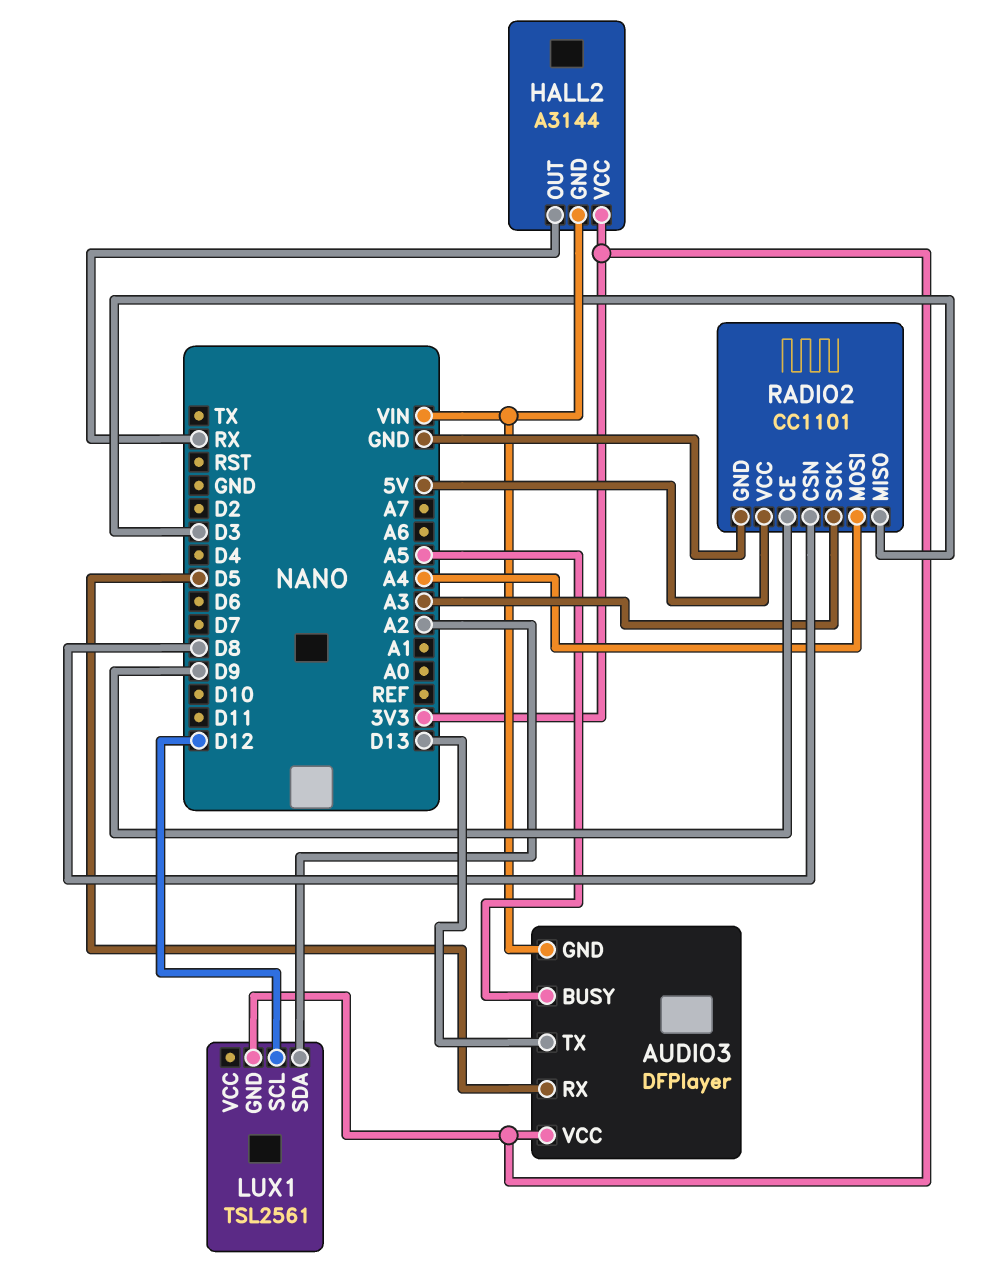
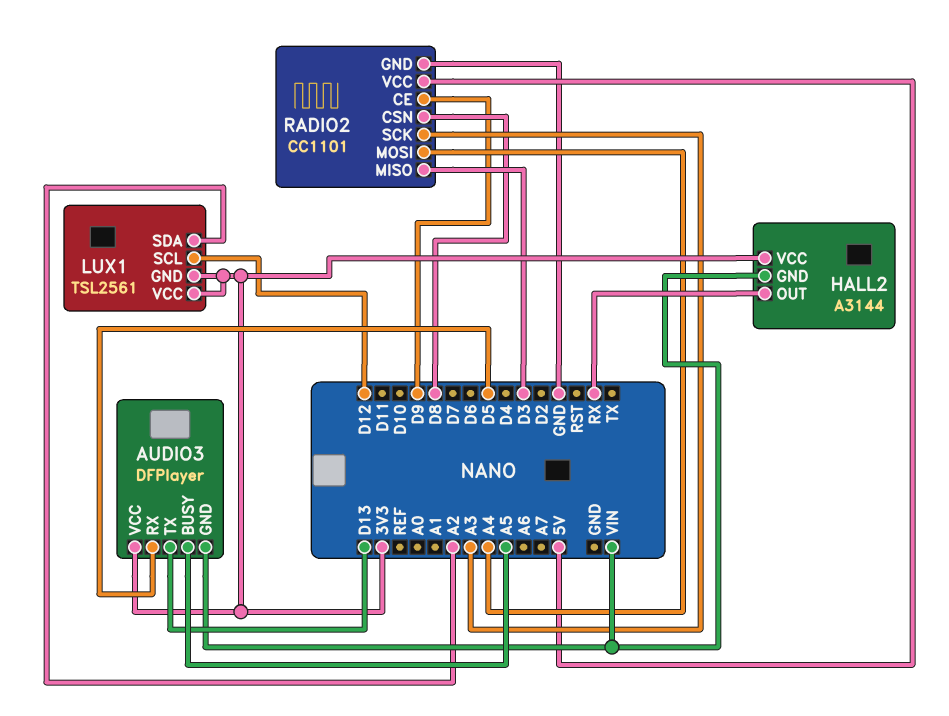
LUX1 pin VCC: none -> 3V3

